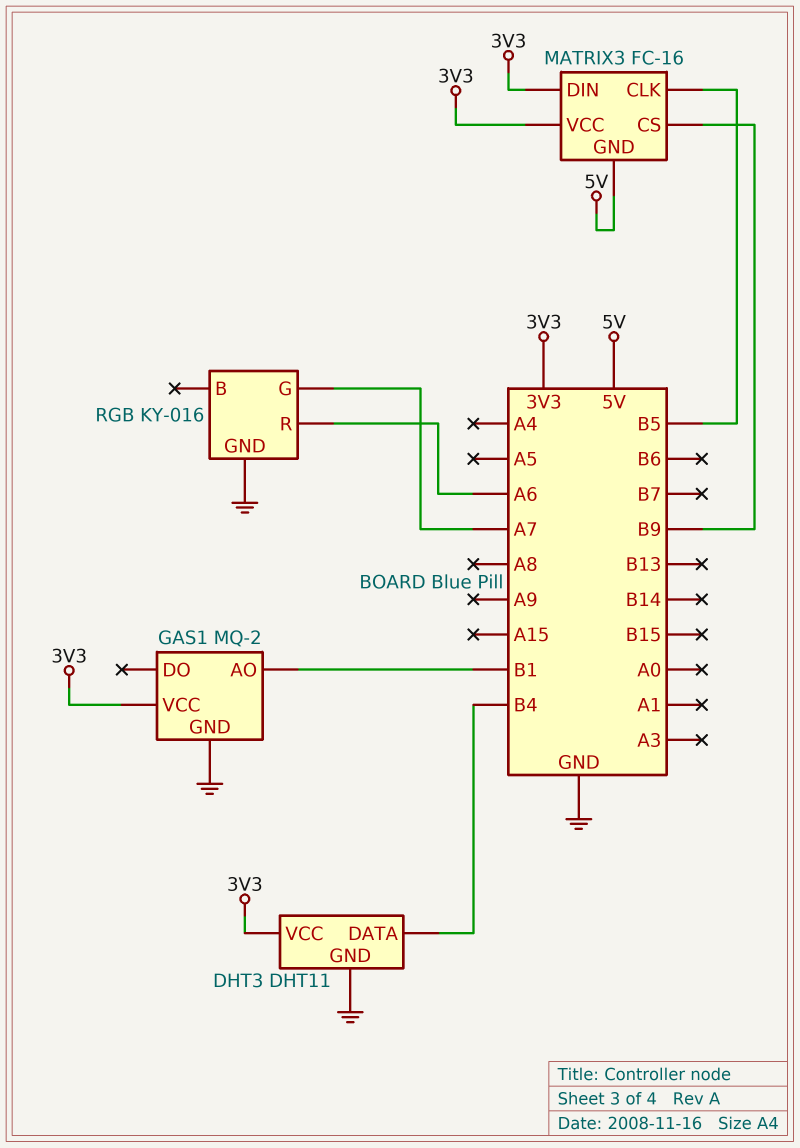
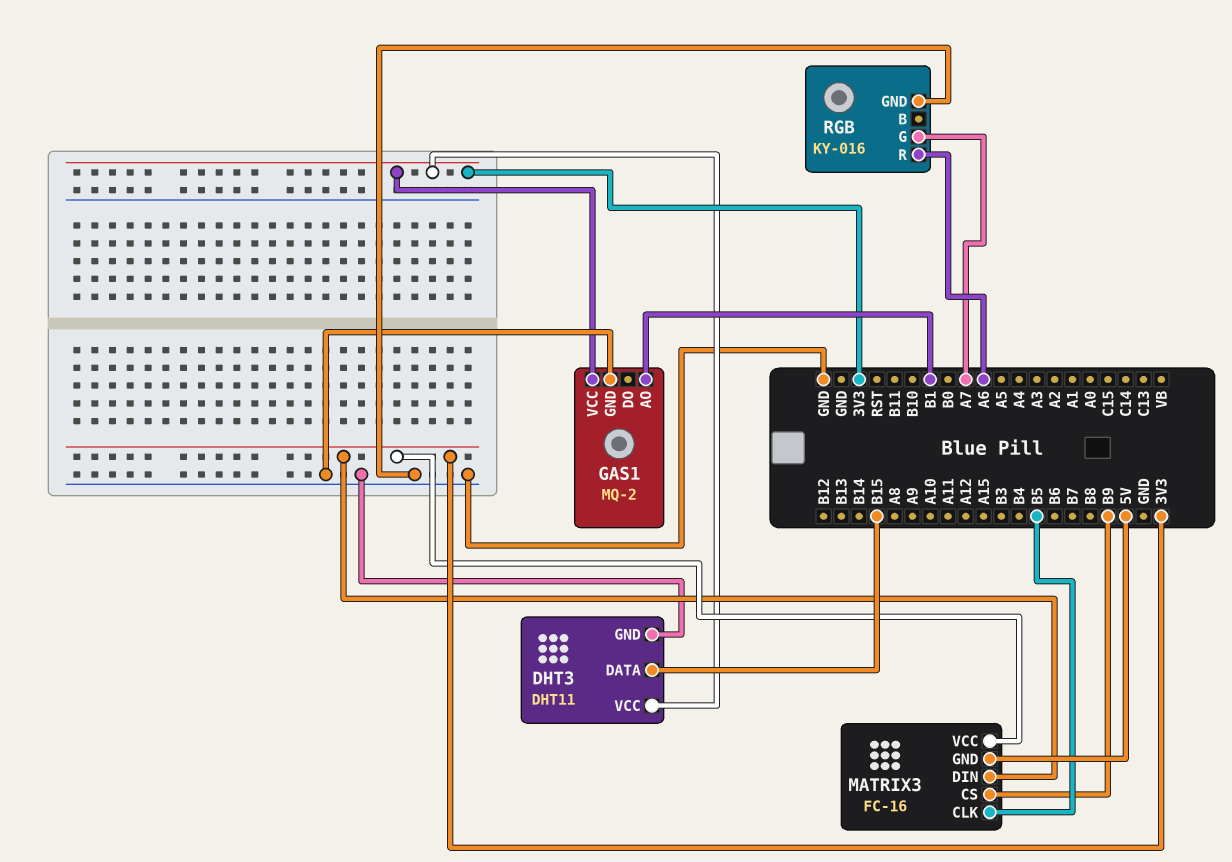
DHT3 pin DATA: B4 -> B15

